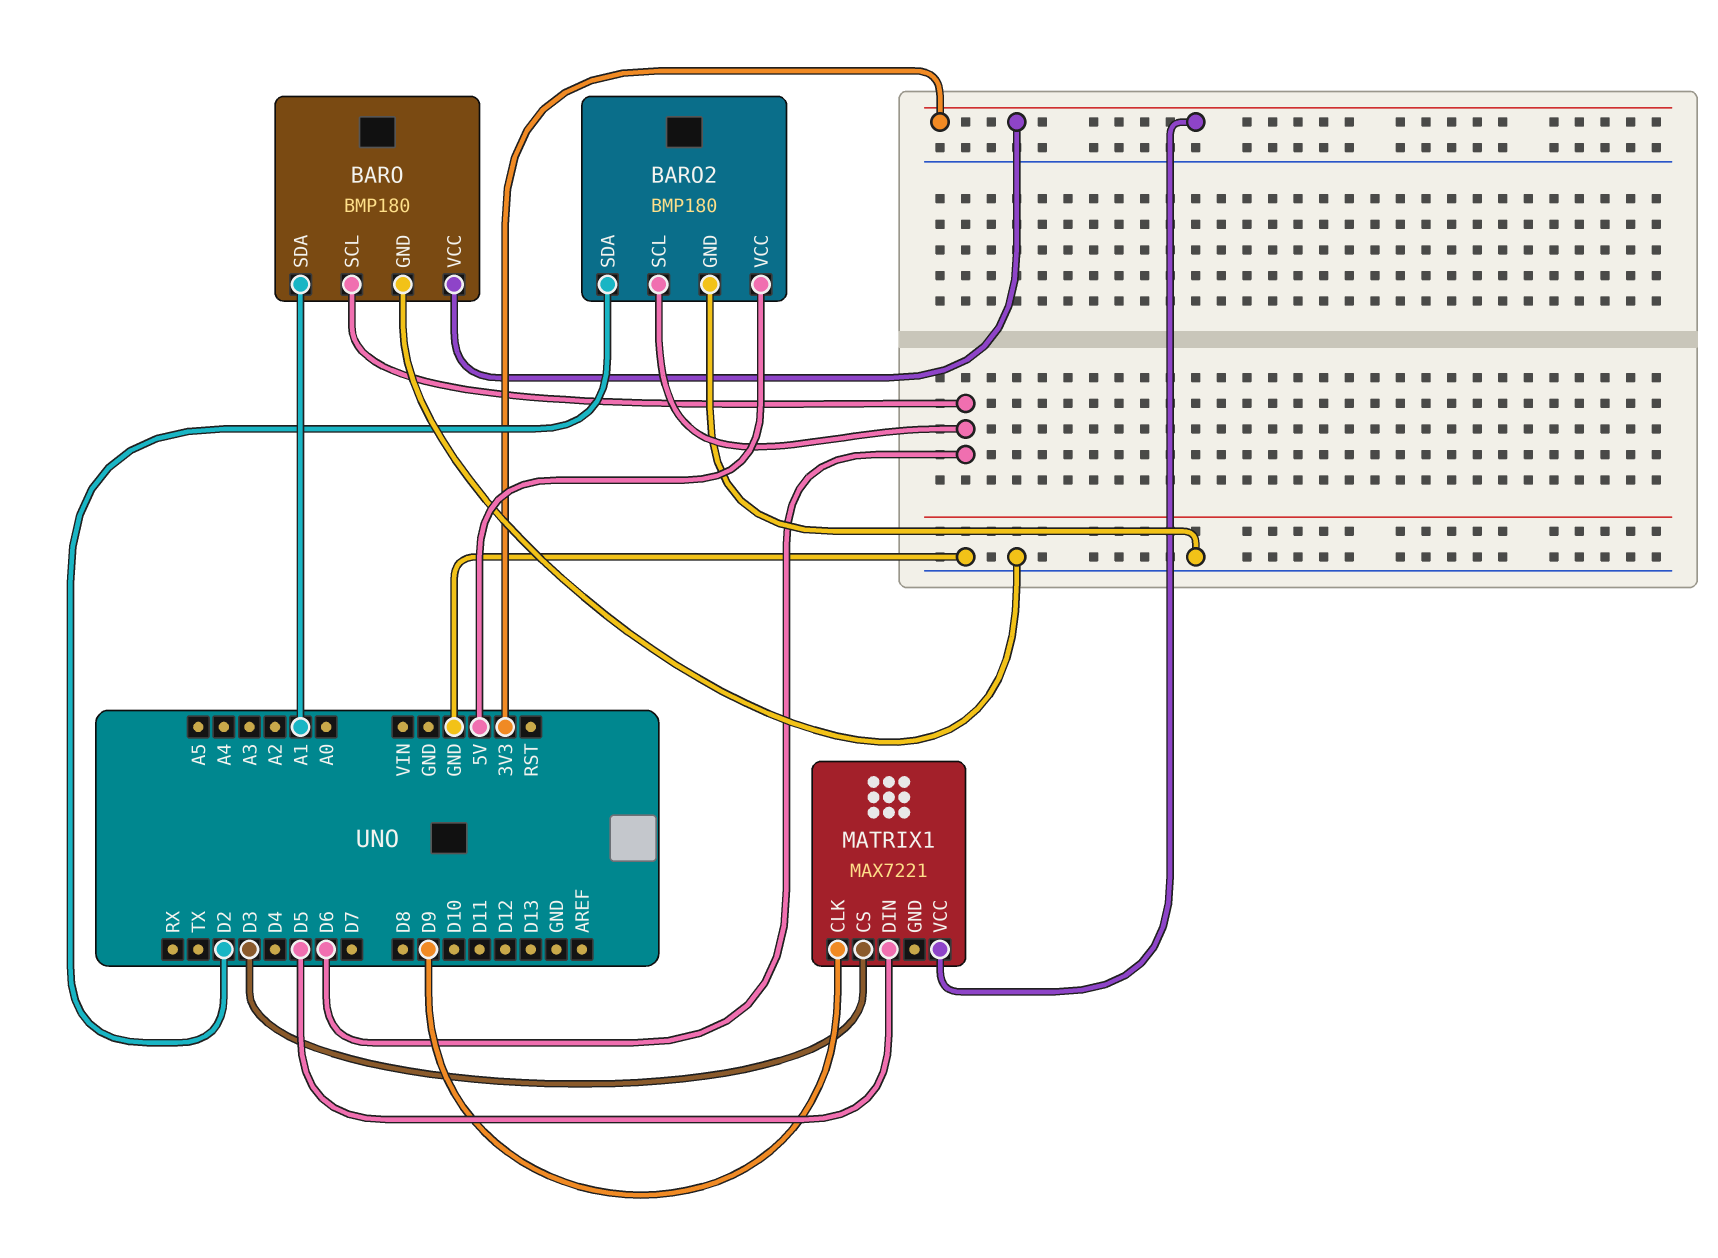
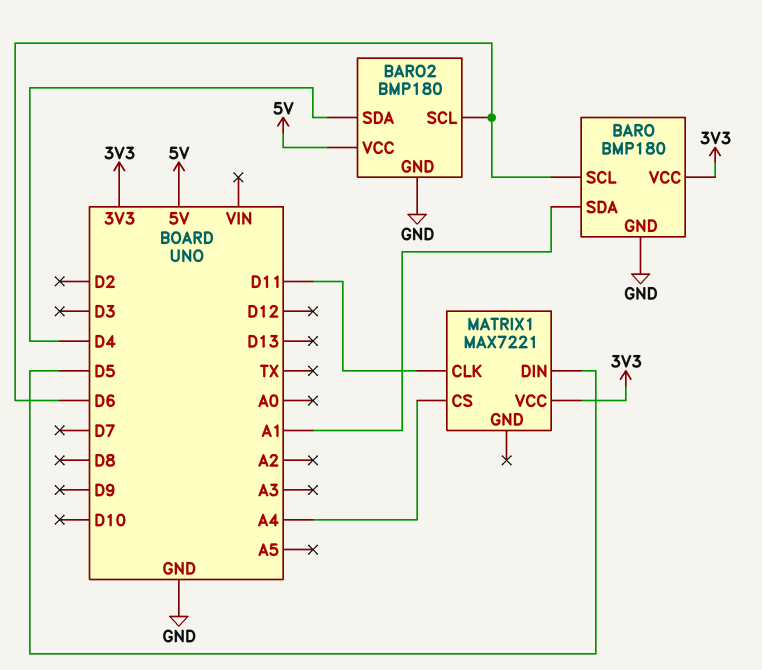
BARO2 pin SDA: D2 -> D4
MATRIX1 pin CLK: D9 -> D11
MATRIX1 pin CS: D3 -> A4

